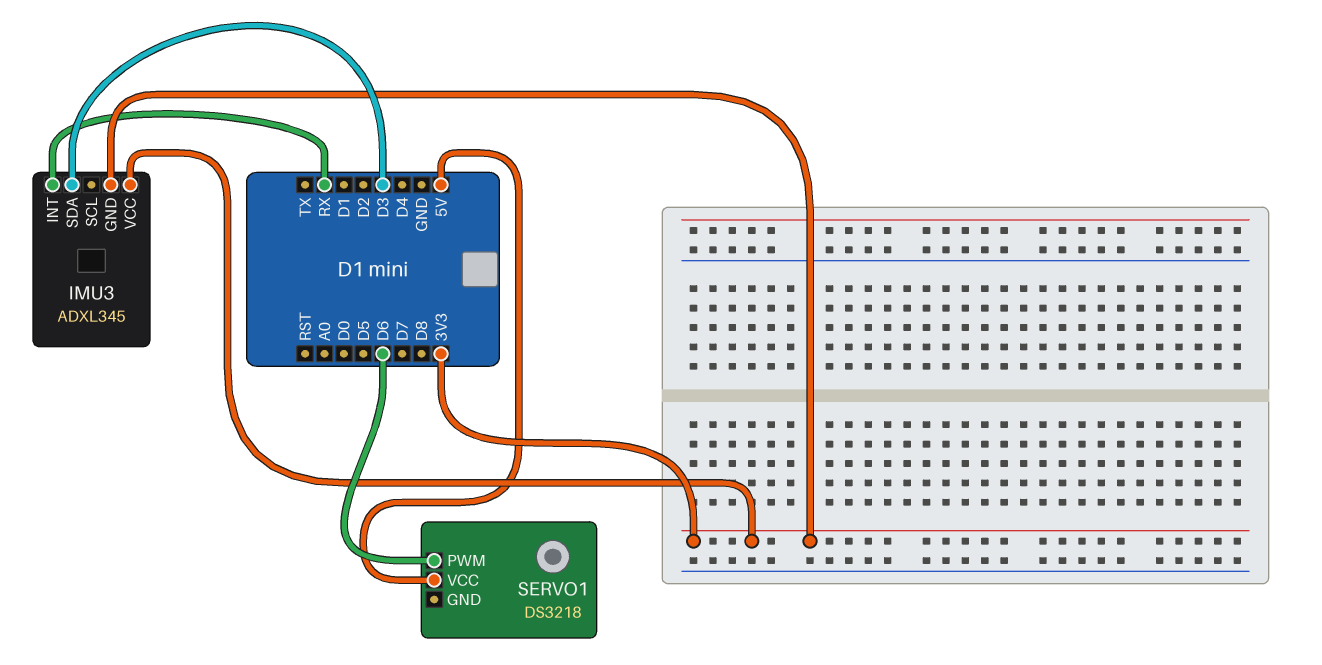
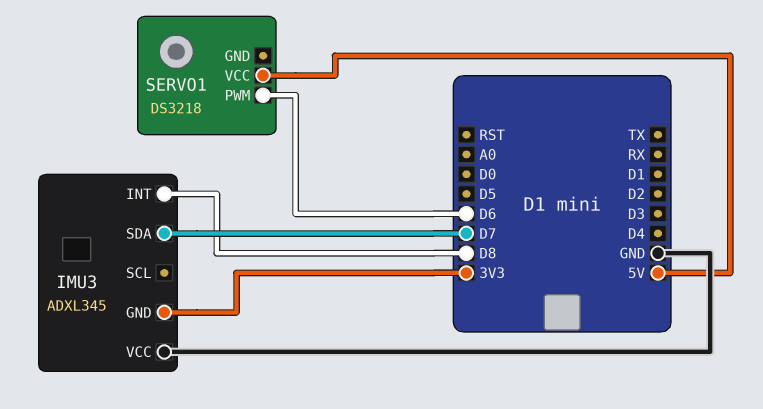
IMU3 pin INT: RX -> D8
IMU3 pin SDA: D3 -> D7
IMU3 pin VCC: 3V3 -> GND

